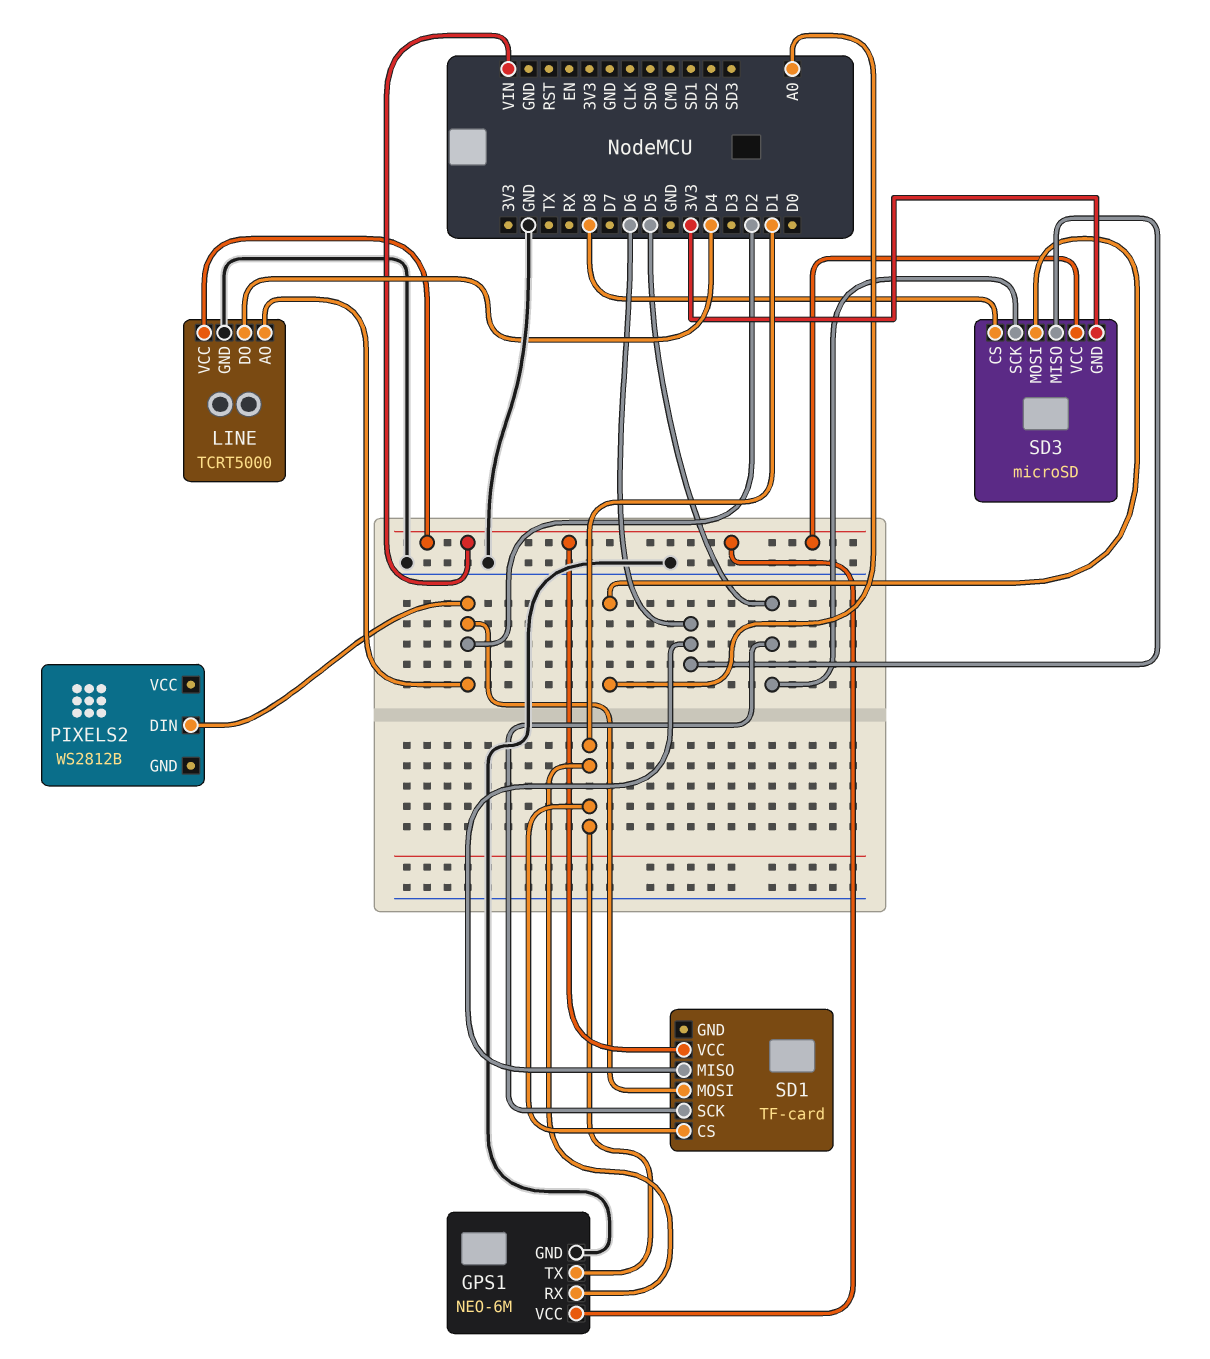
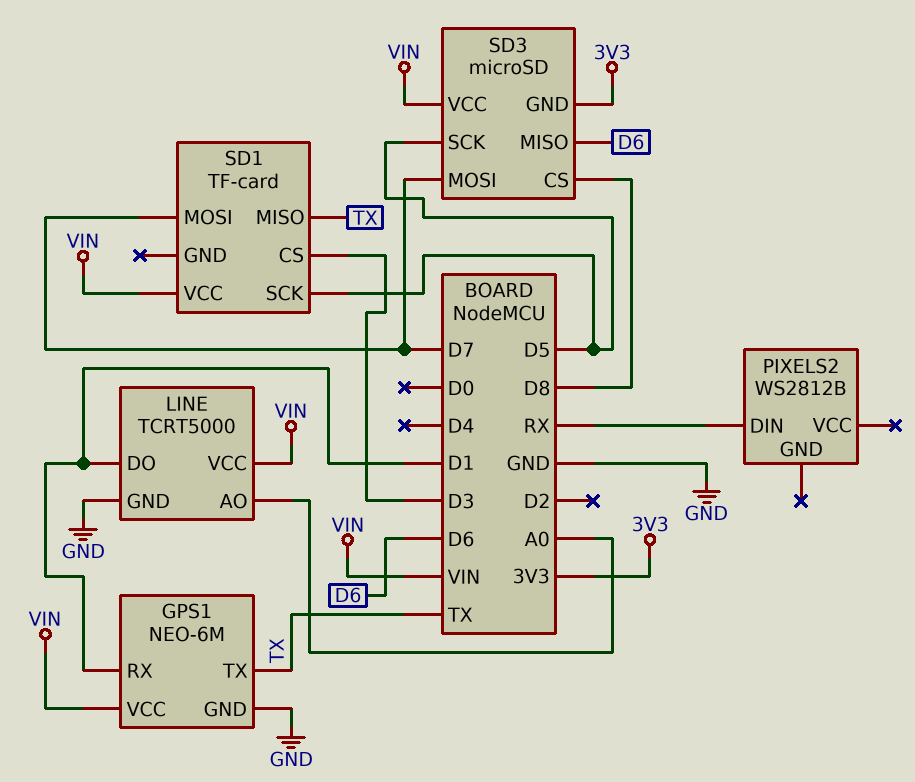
GPS1 pin TX: D1 -> TX
LINE pin AO: D2 -> A0
LINE pin DO: D4 -> D1
PIXELS2 pin DIN: D2 -> RX
SD1 pin CS: D1 -> D3
SD1 pin MISO: D6 -> TX
SD1 pin MOSI: D2 -> D7
SD3 pin MOSI: A0 -> D7

